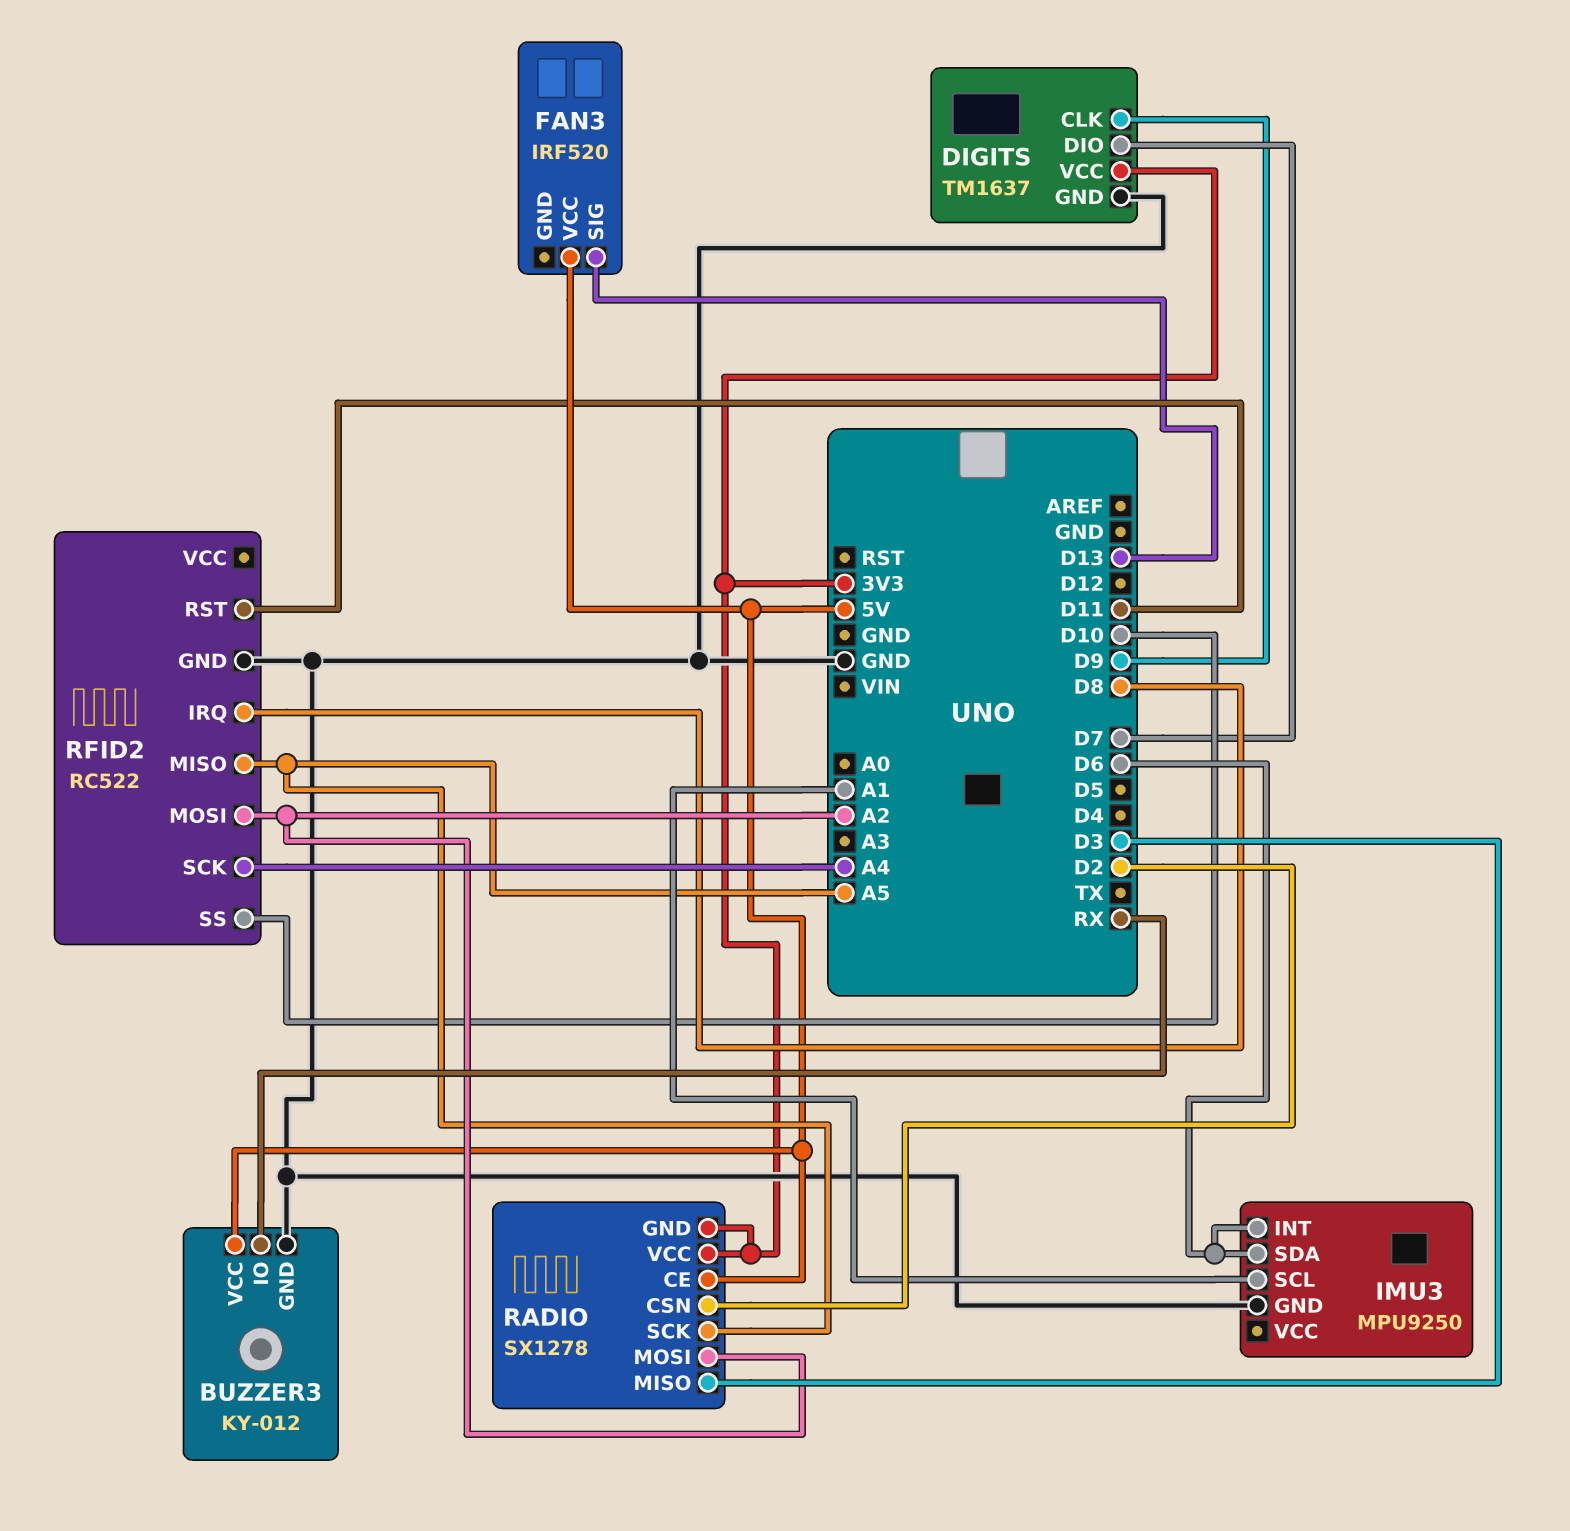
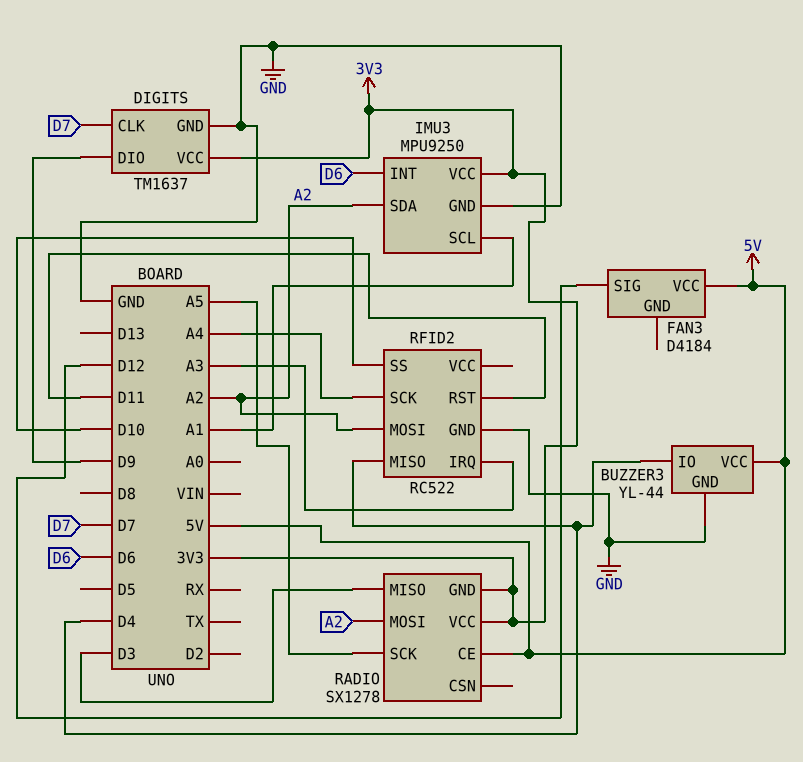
BUZZER3: KY-012 -> YL-44
BUZZER3 pin IO: RX -> D4
DIGITS pin CLK: D9 -> D7
DIGITS pin DIO: D7 -> D9
FAN3: IRF520 -> D4184
FAN3 pin SIG: D13 -> D12
IMU3 pin SDA: D6 -> A2
IMU3 pin VCC: none -> 3V3
RADIO pin CSN: D2 -> none
RFID2 pin IRQ: D8 -> A3
RFID2 pin MISO: A5 -> D4

